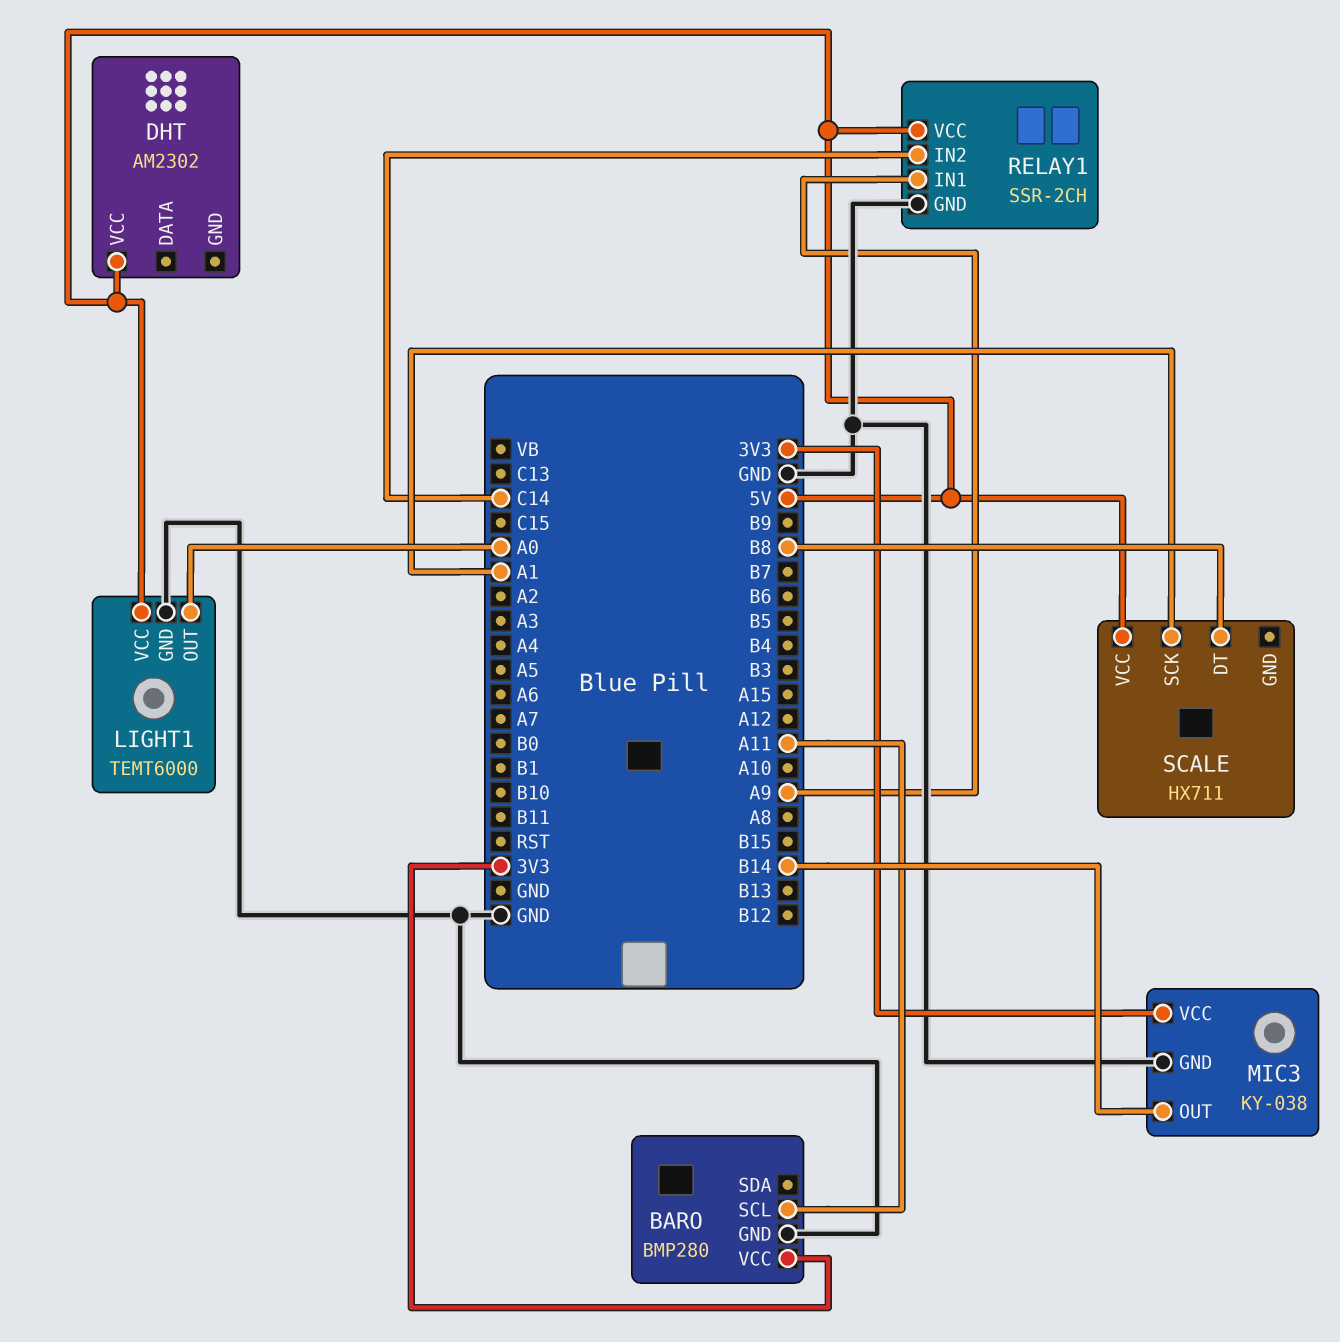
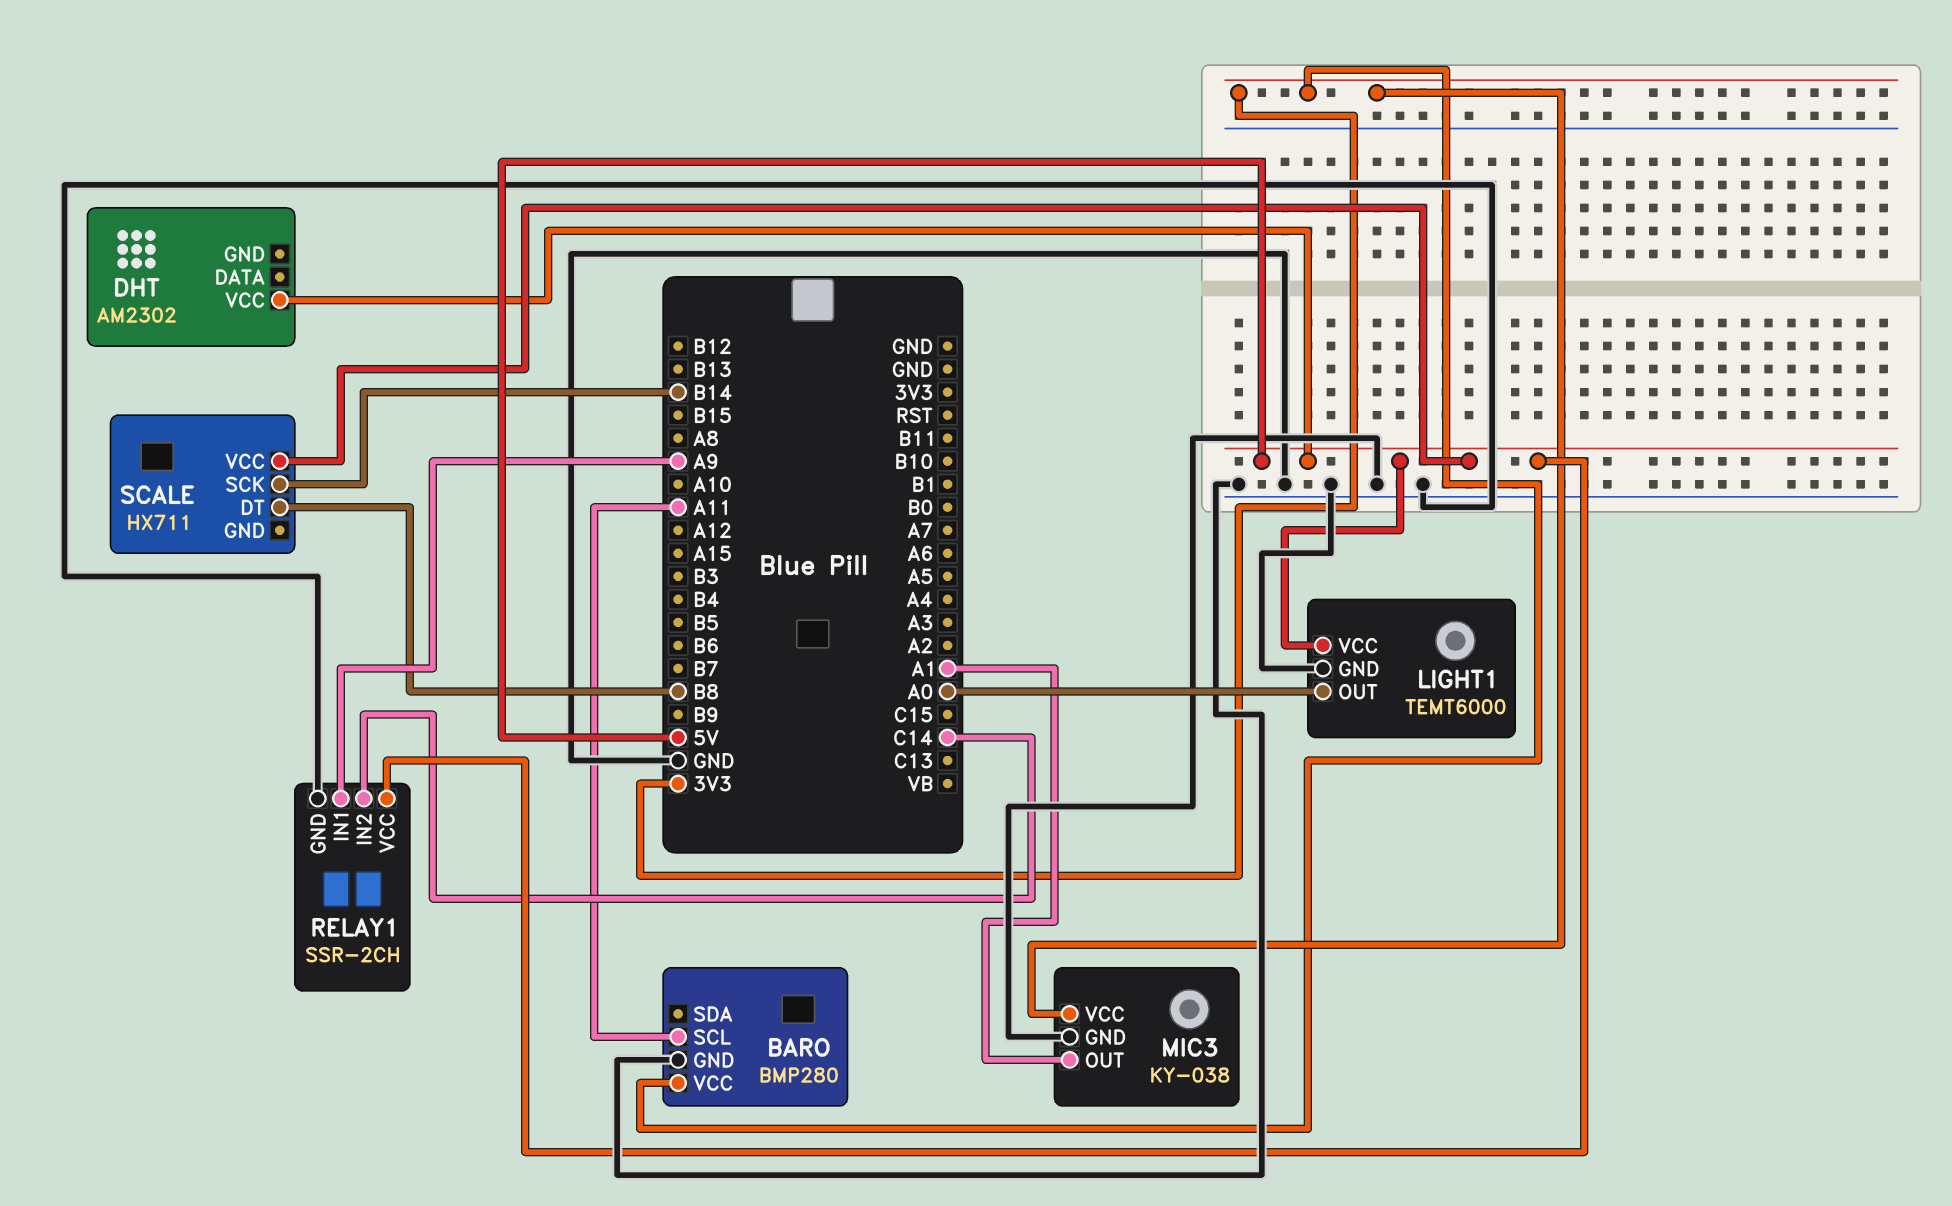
MIC3 pin OUT: B14 -> A1
SCALE pin SCK: A1 -> B14

